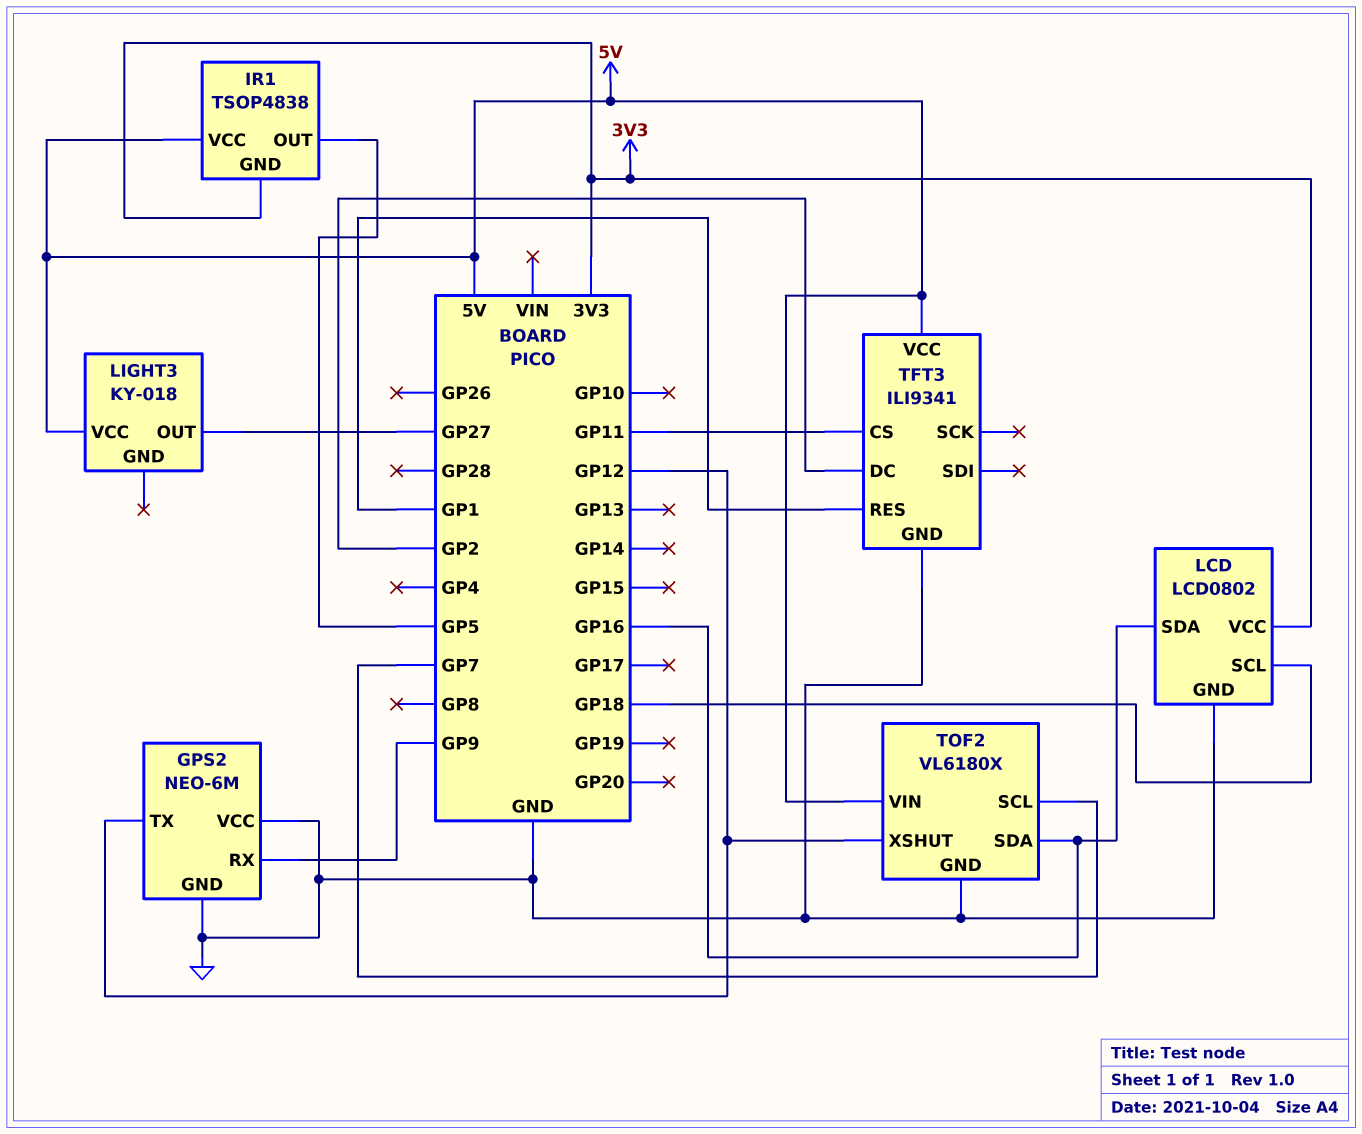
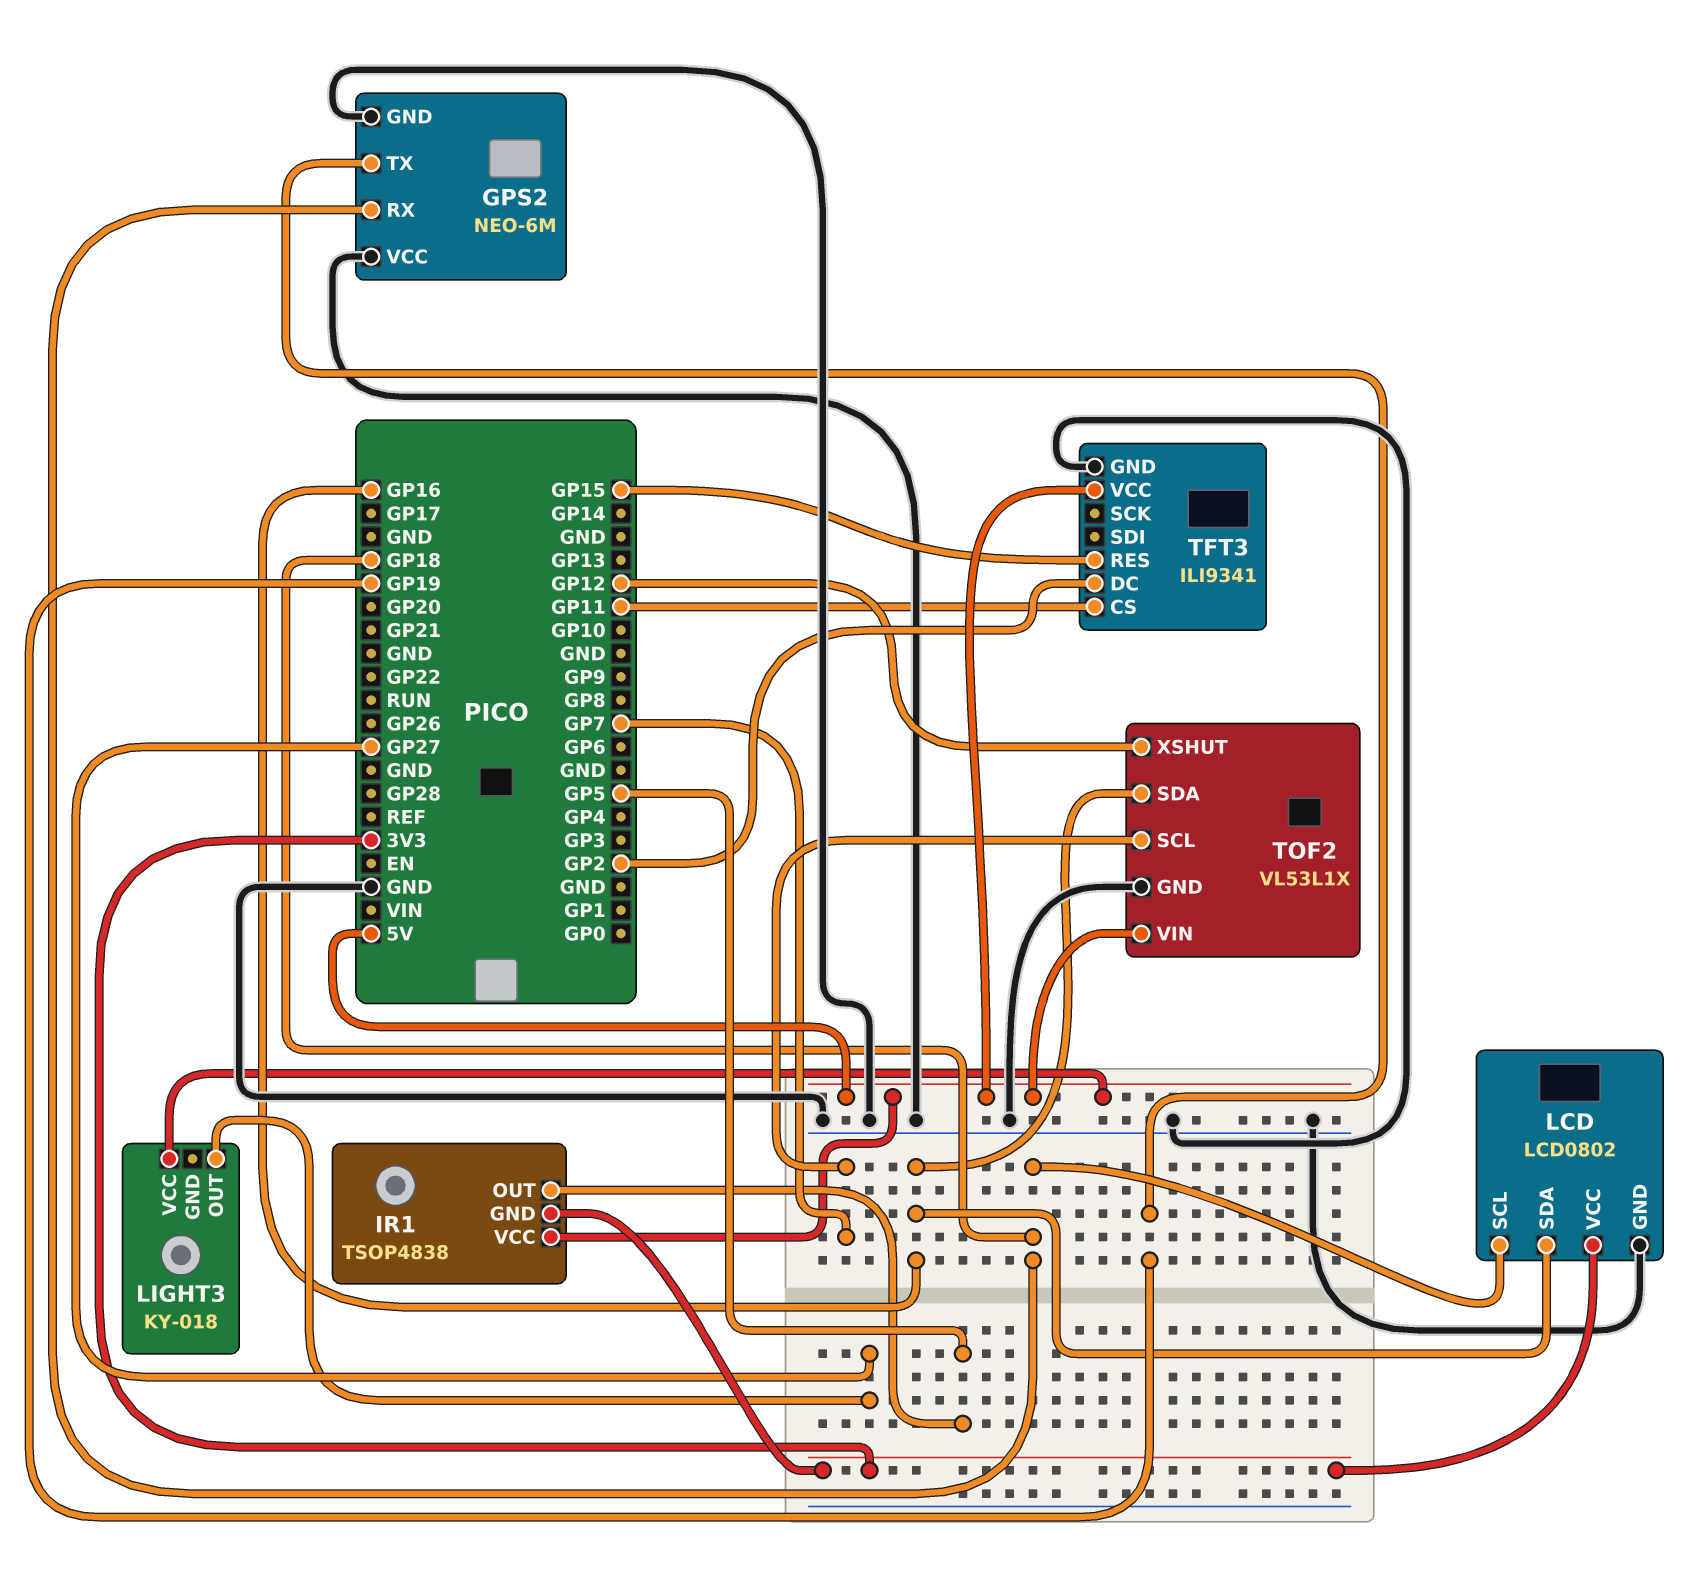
GPS2 pin RX: GP9 -> GP18
GPS2 pin TX: GP12 -> GP19
TFT3 pin RES: GP1 -> GP15
TOF2: VL6180X -> VL53L1X

